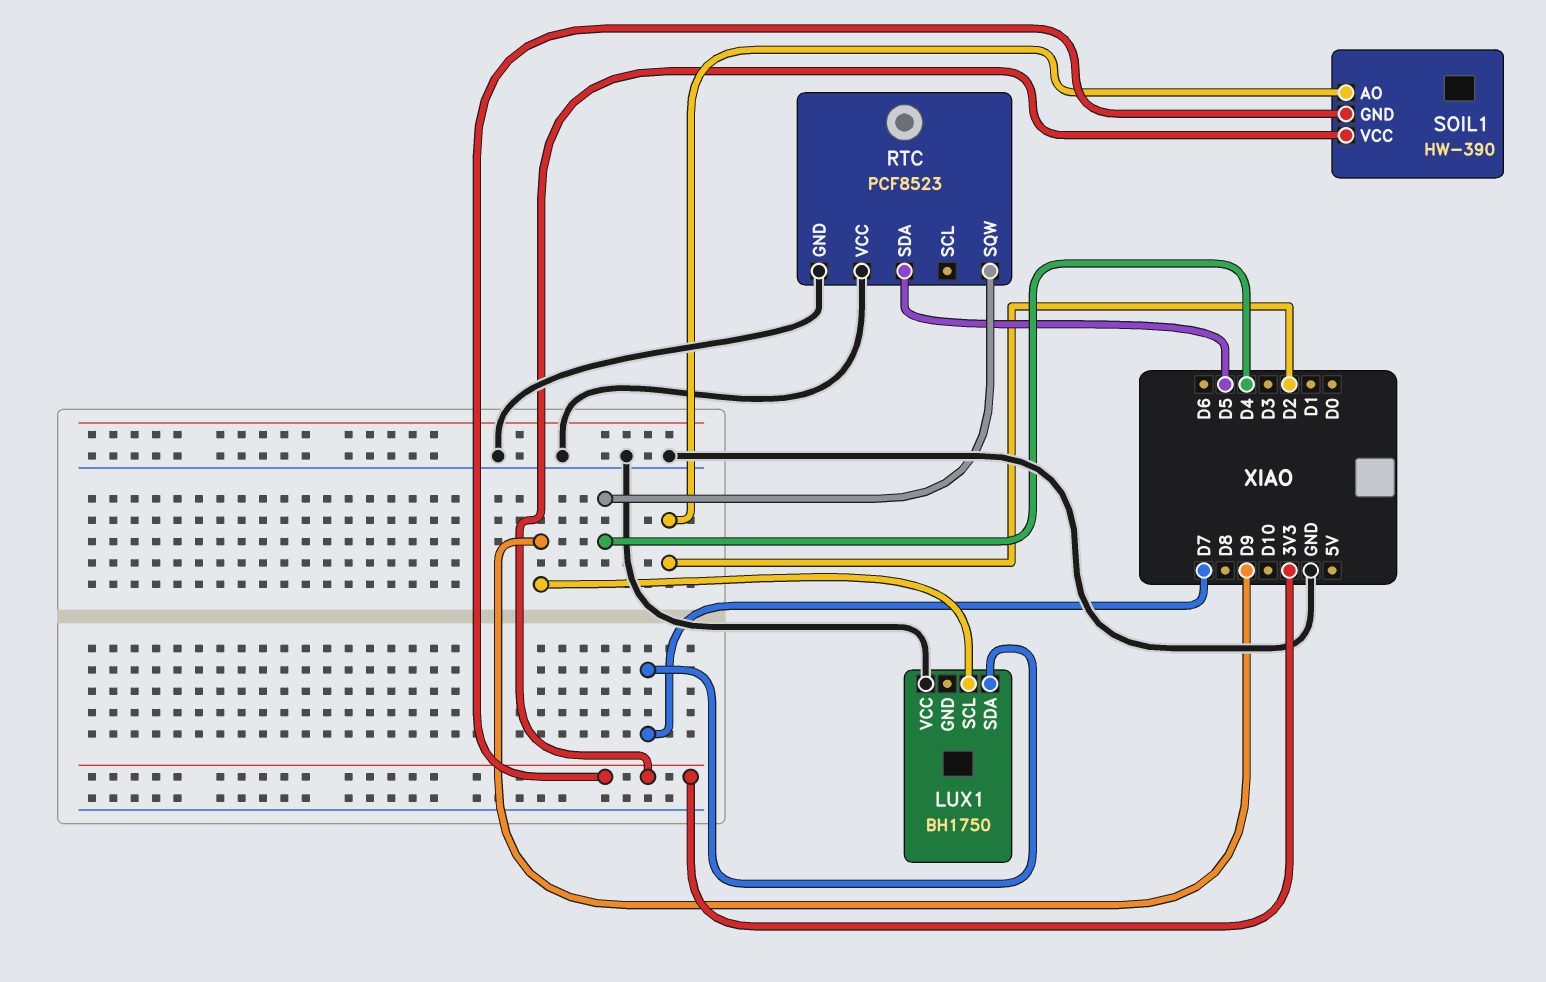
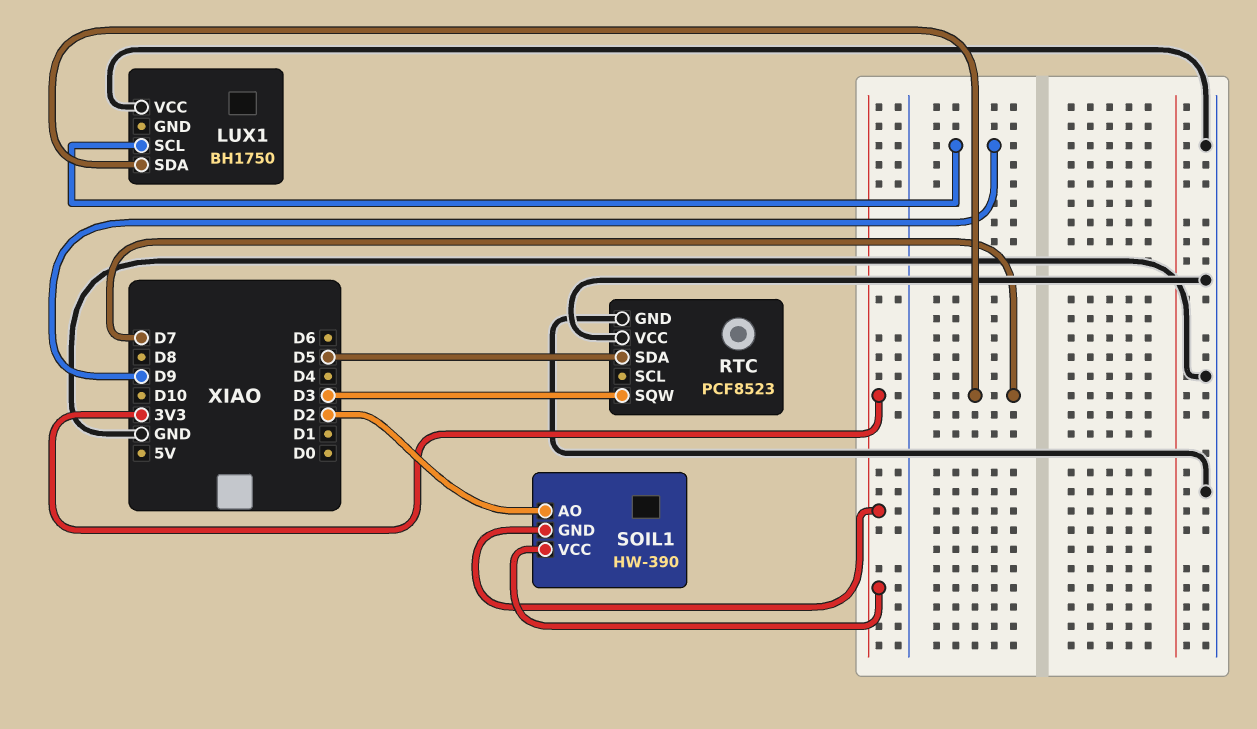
RTC pin SQW: D4 -> D3

